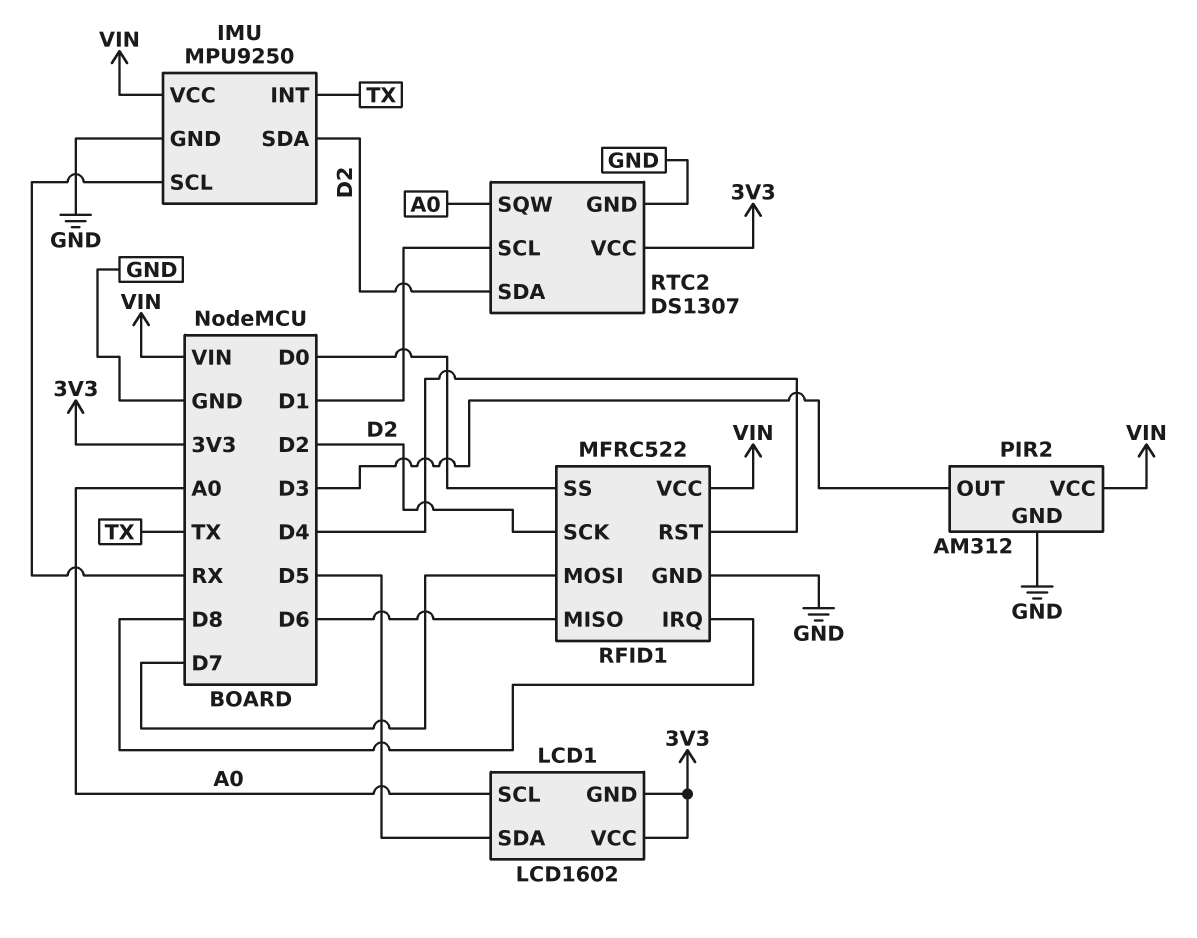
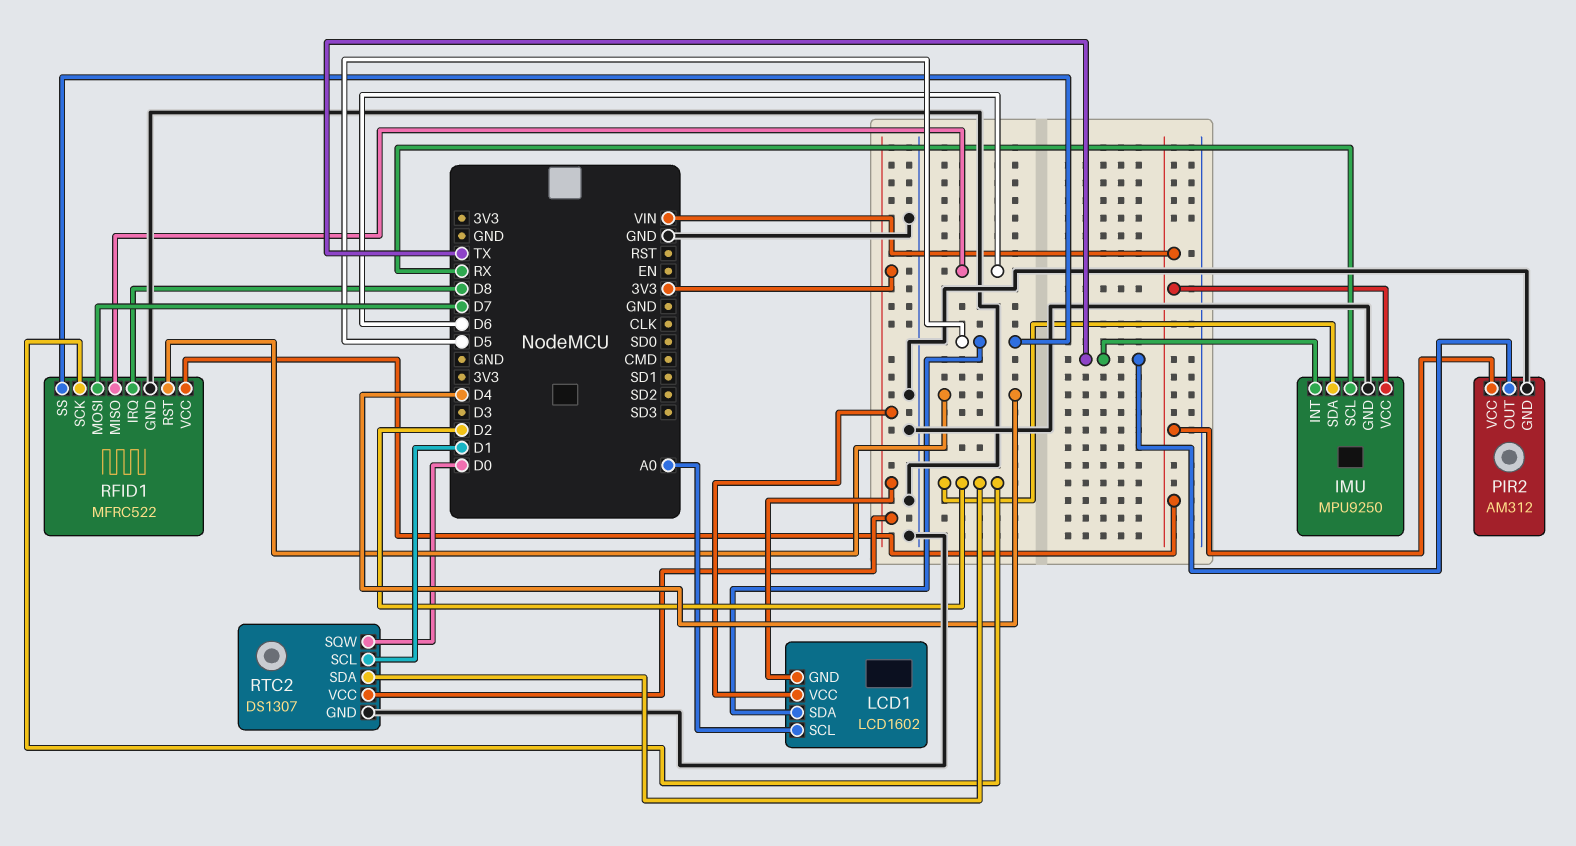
PIR2 pin OUT: D3 -> TX
RFID1 pin SS: D0 -> D5
RTC2 pin SQW: A0 -> D0

